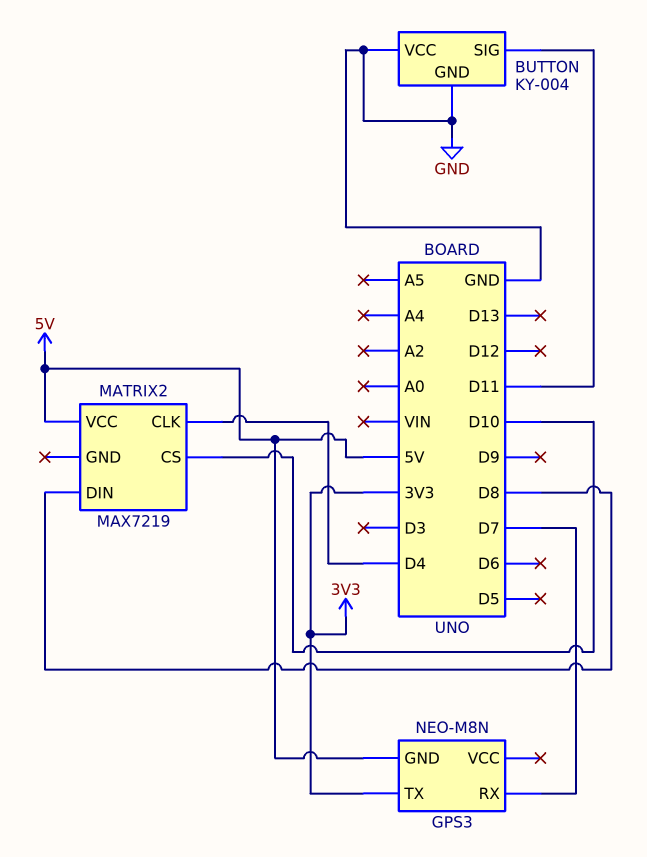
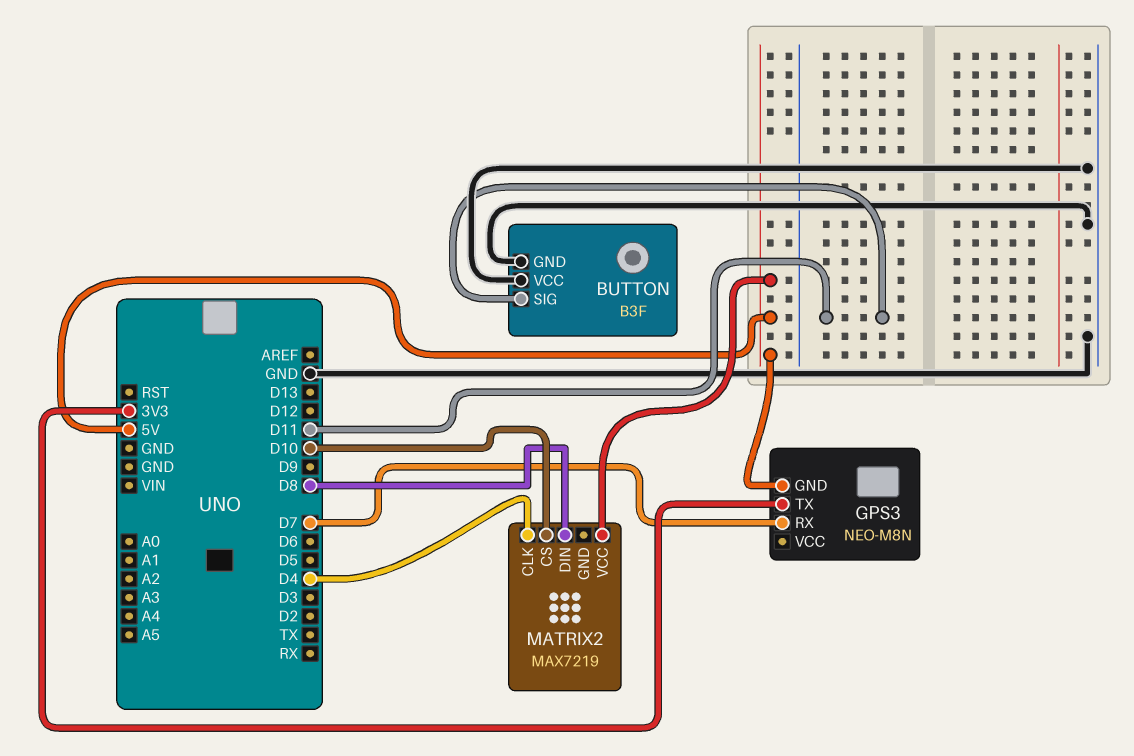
BUTTON: KY-004 -> B3F

